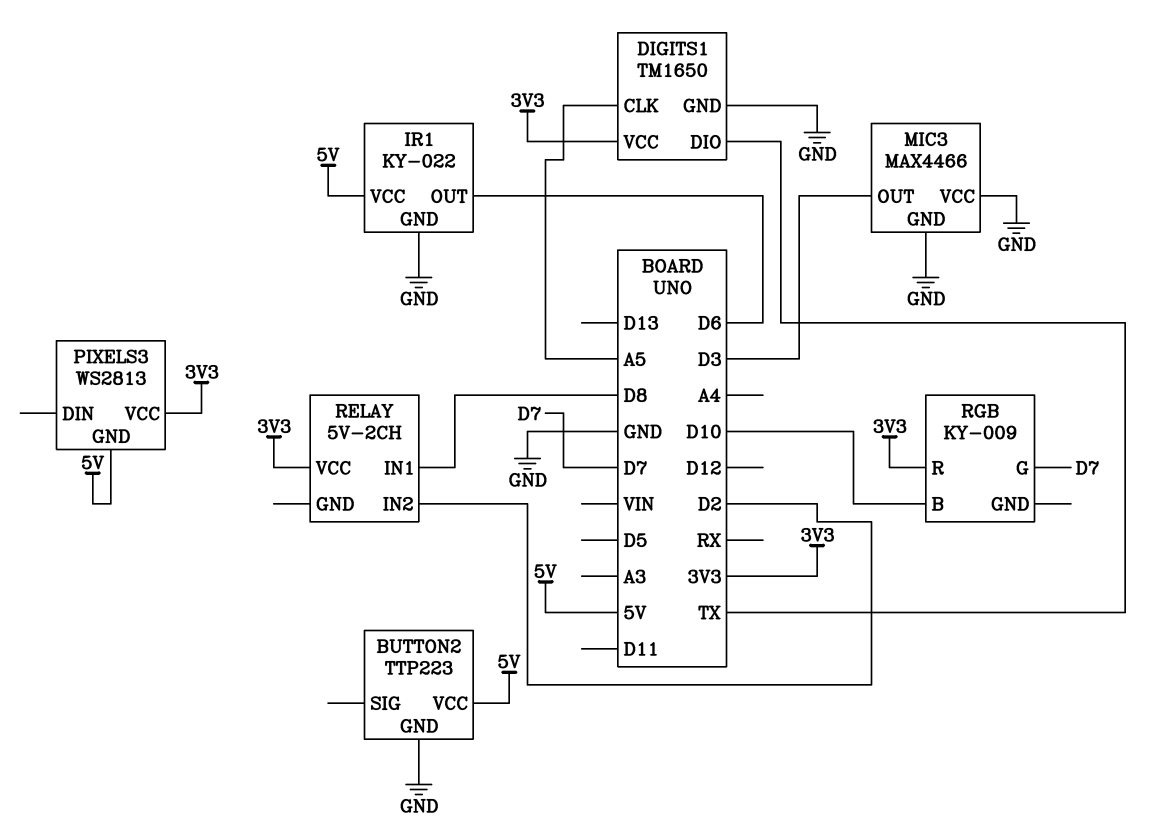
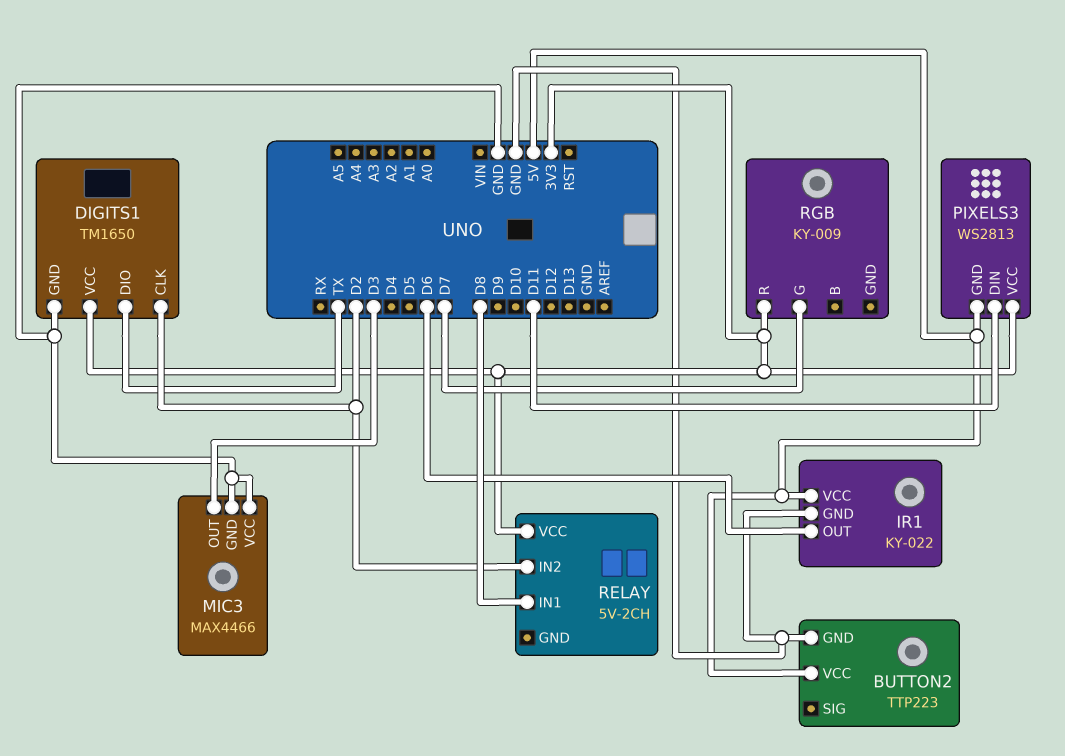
DIGITS1 pin CLK: A5 -> D2
PIXELS3 pin DIN: none -> D11
RGB pin B: D10 -> none

